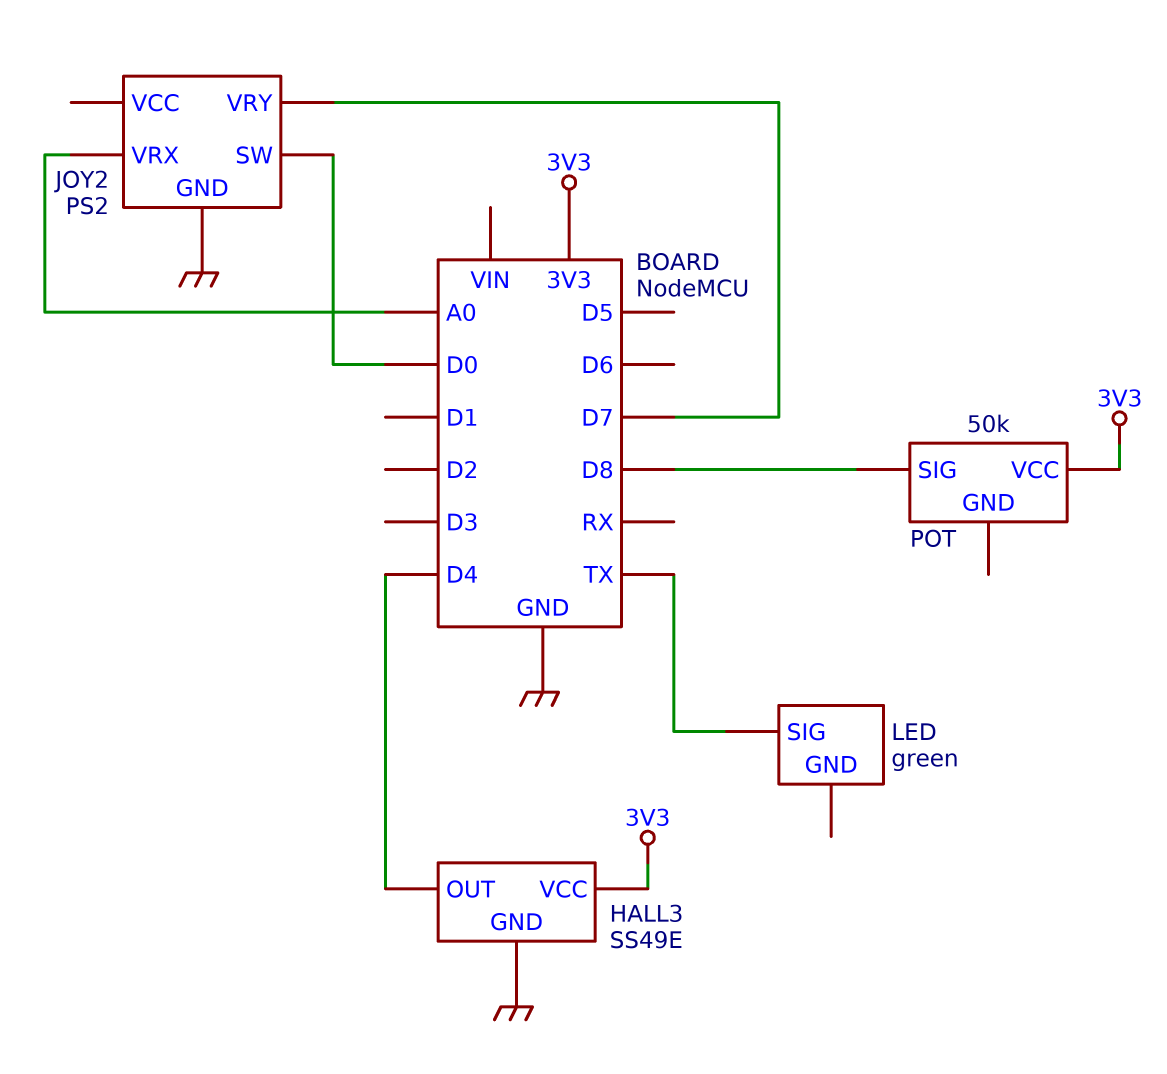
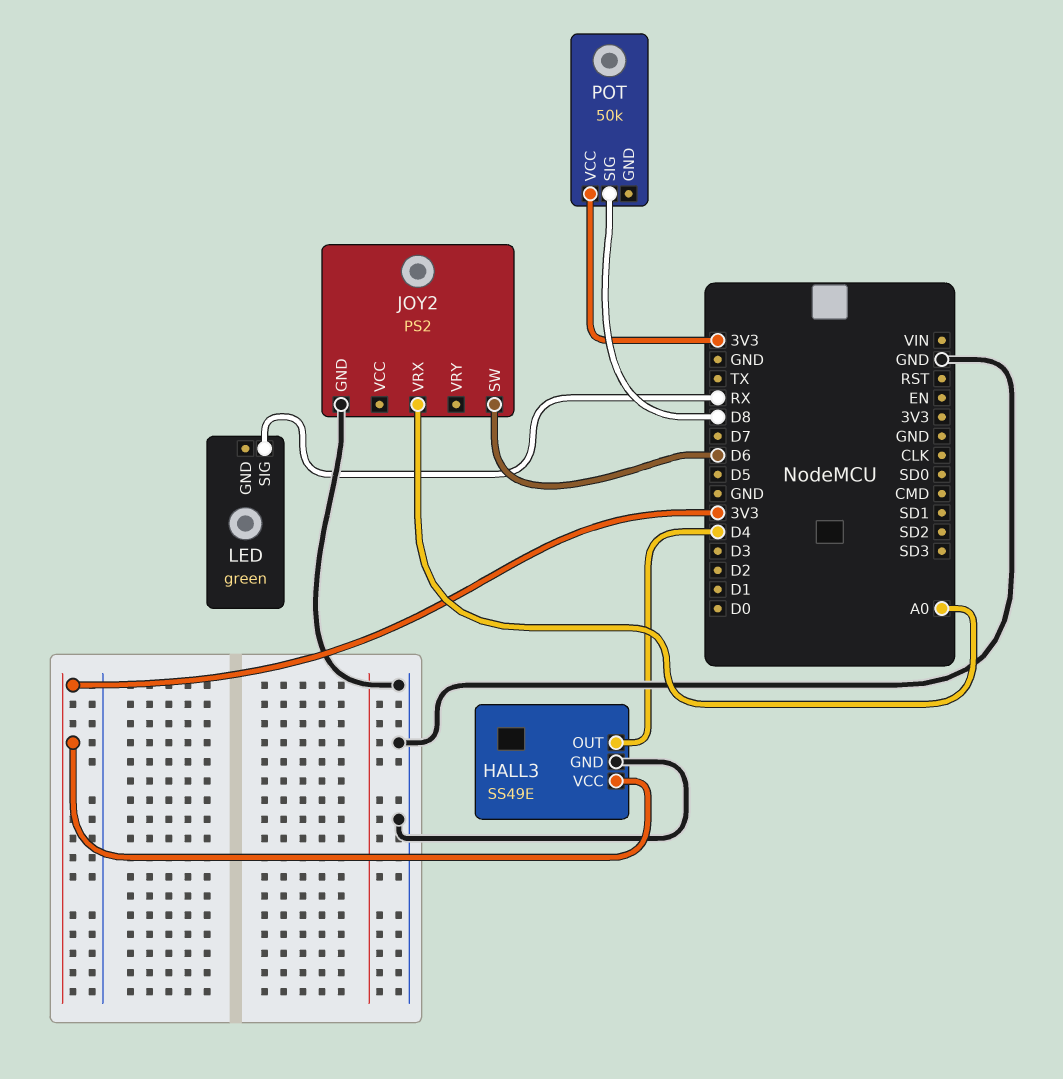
JOY2 pin SW: D0 -> D6
JOY2 pin VRY: D7 -> none
LED pin SIG: TX -> RX

